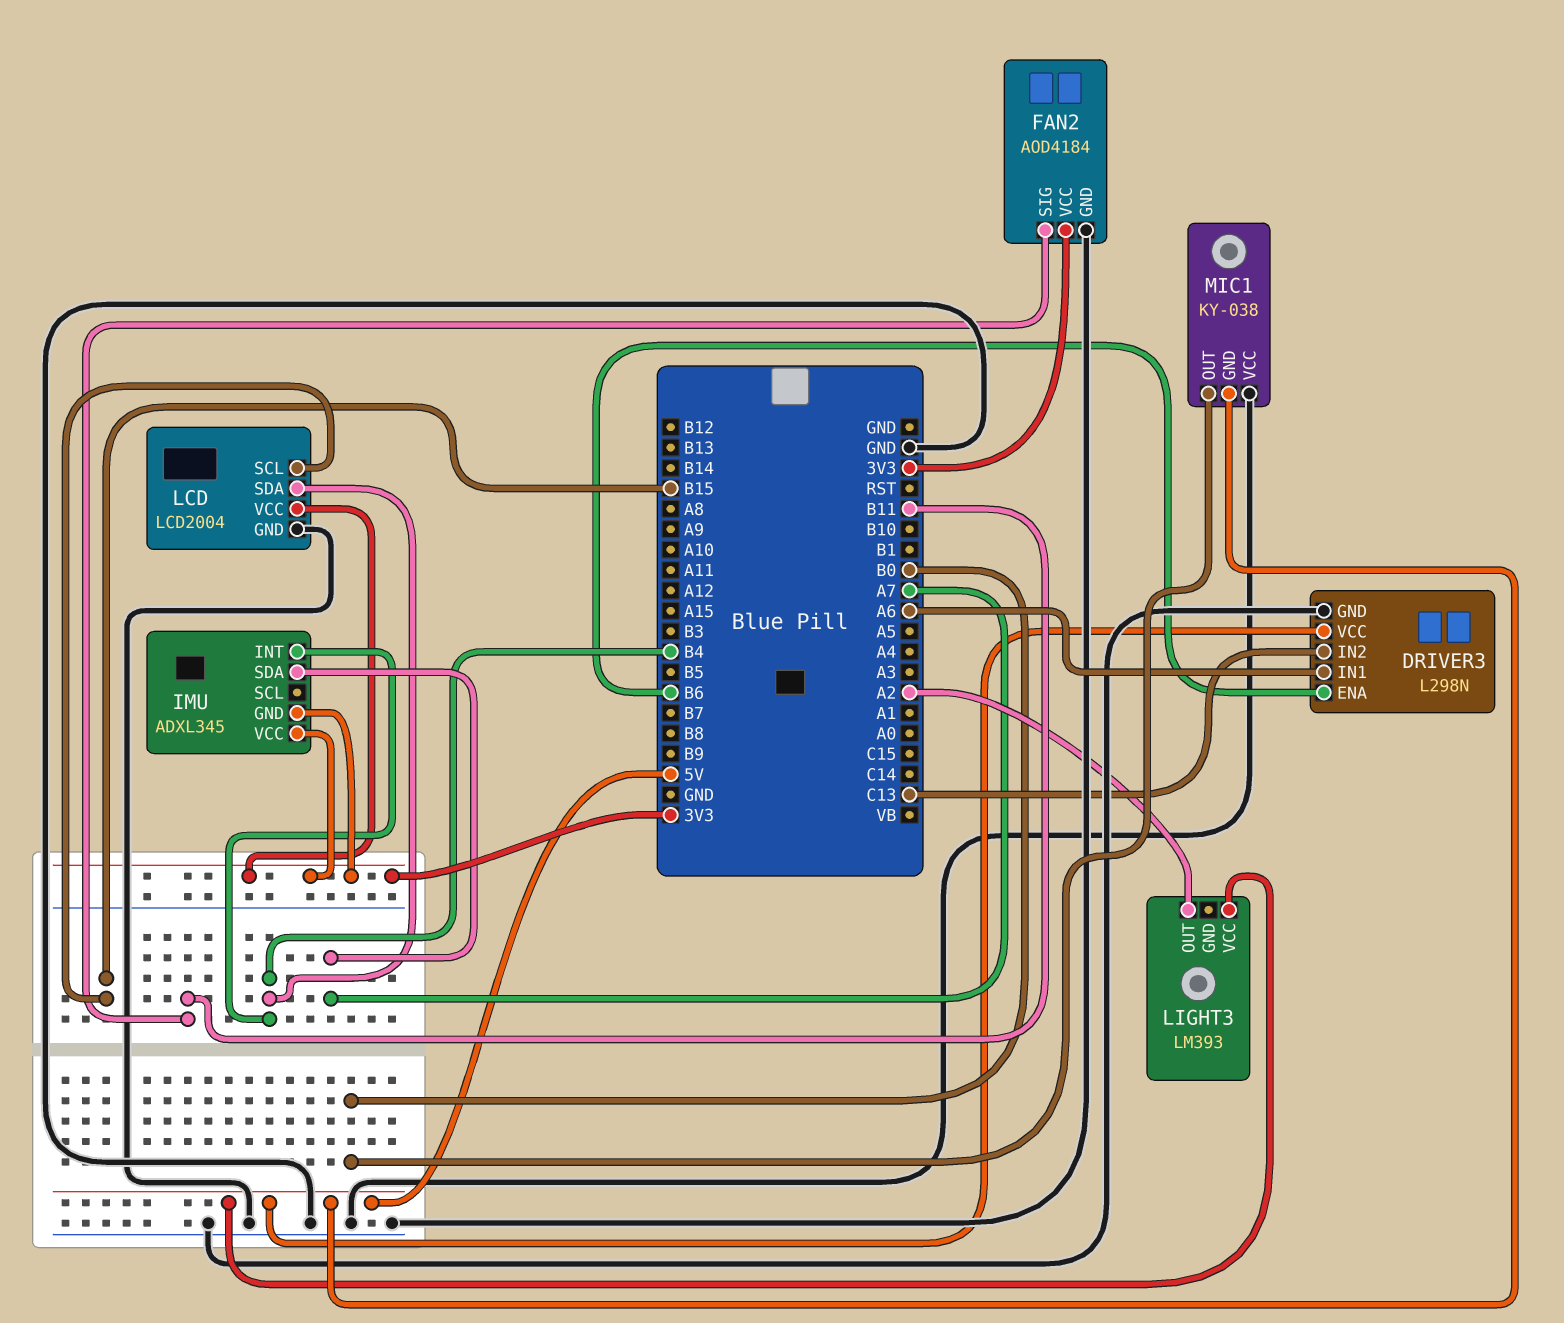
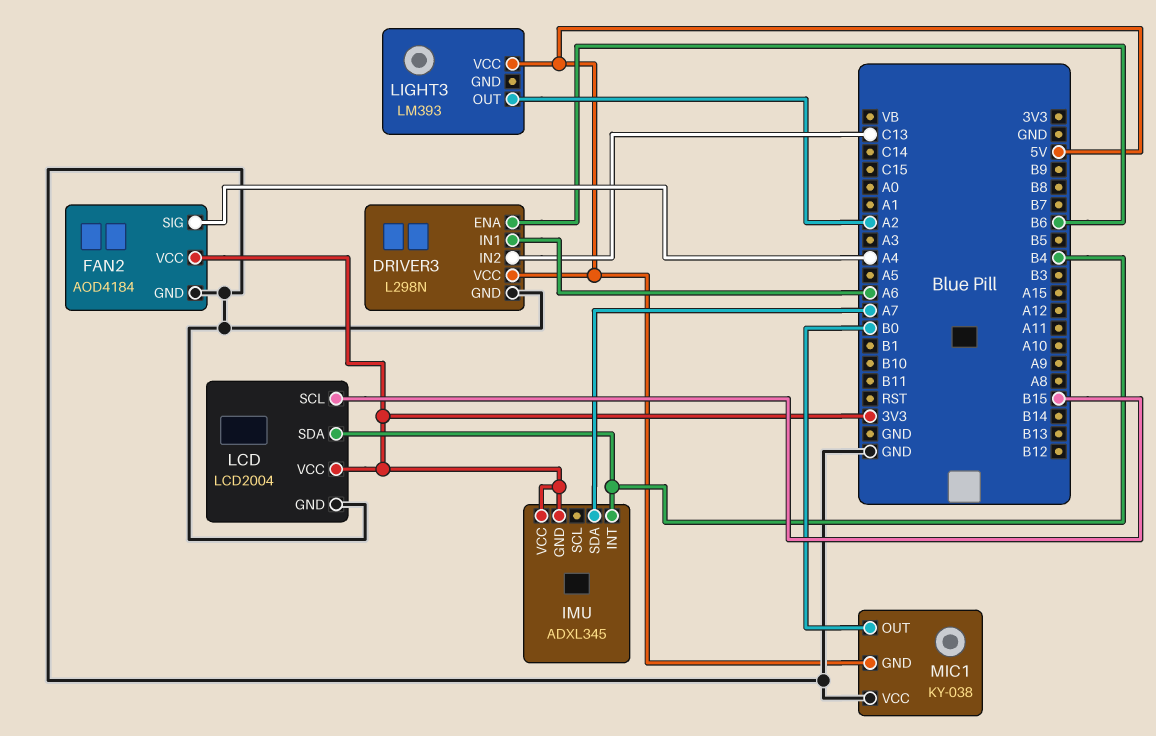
FAN2 pin SIG: B11 -> A4

